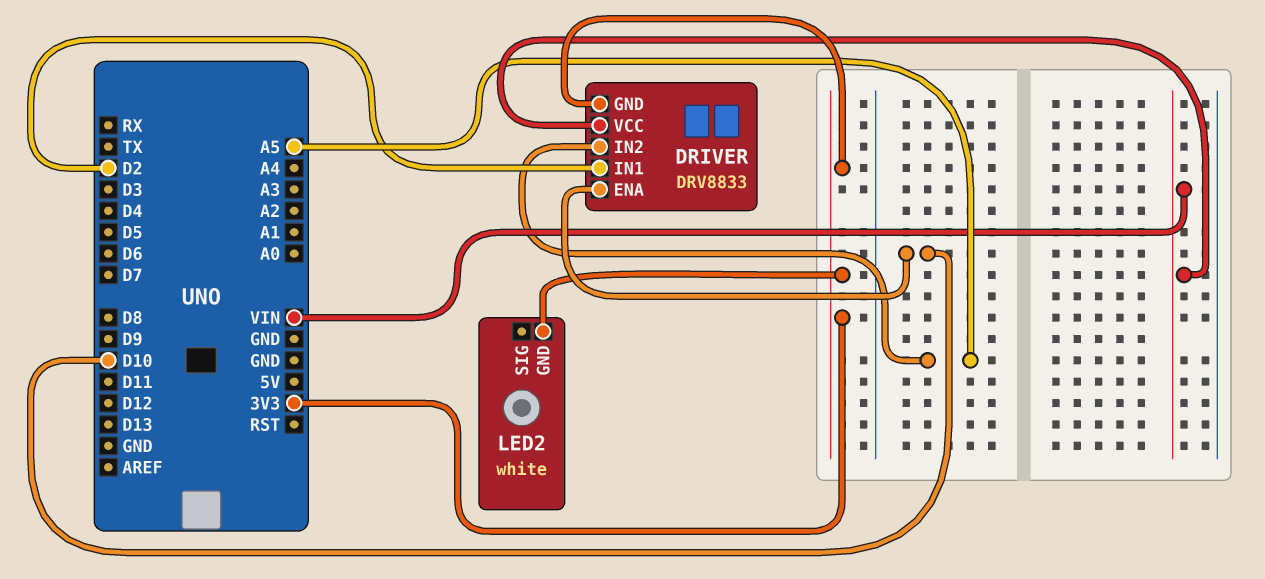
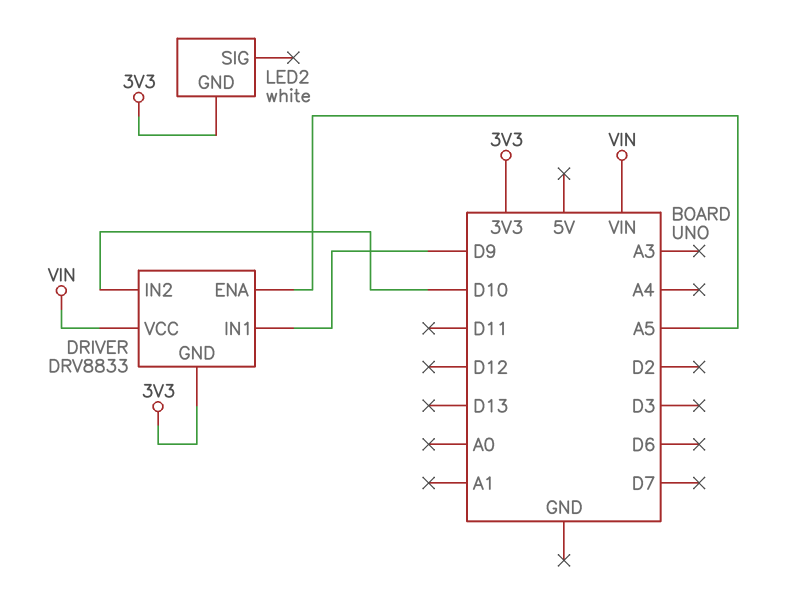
DRIVER pin ENA: D10 -> A5
DRIVER pin IN1: D2 -> D9
DRIVER pin IN2: A5 -> D10

